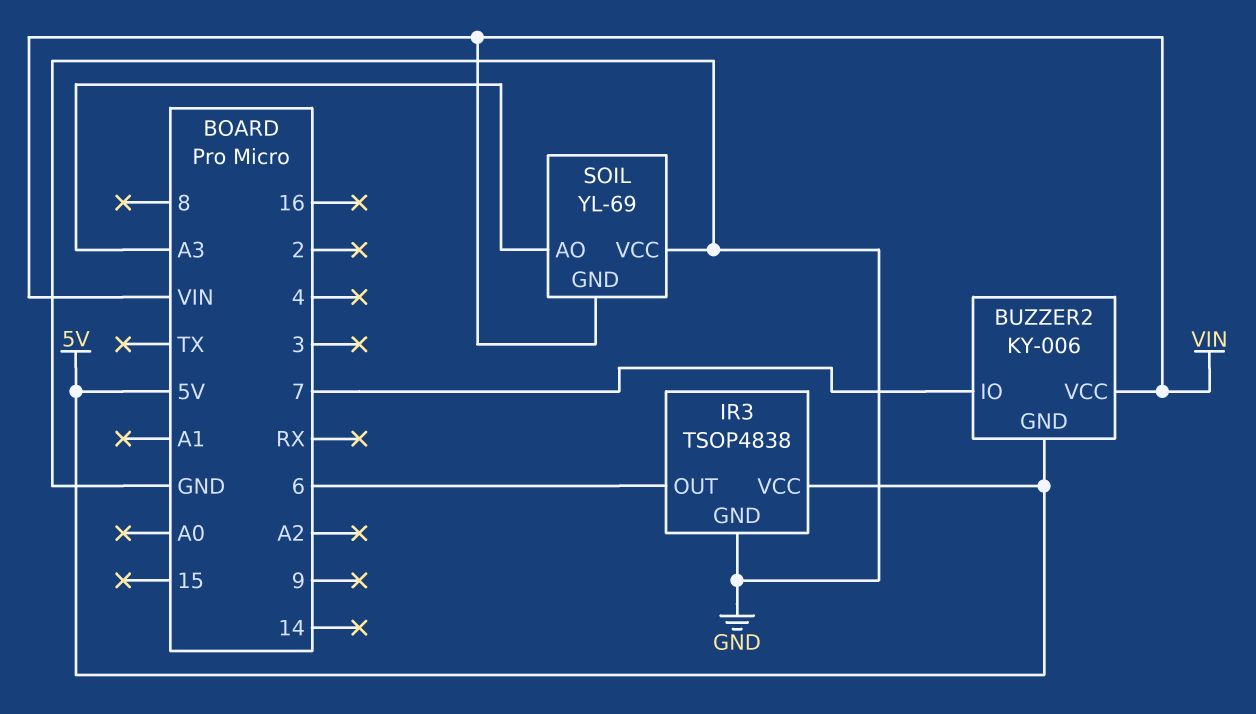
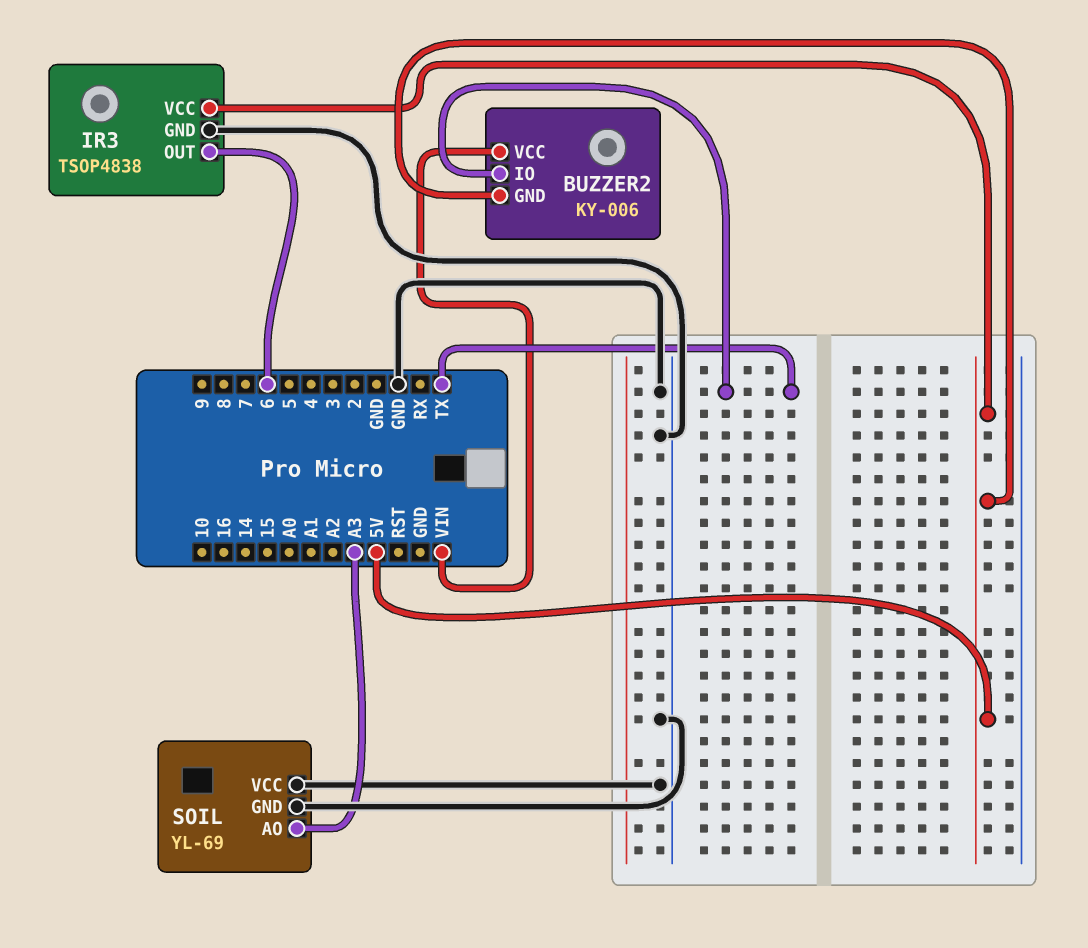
BUZZER2 pin IO: 7 -> TX
SOIL pin GND: VIN -> GND

